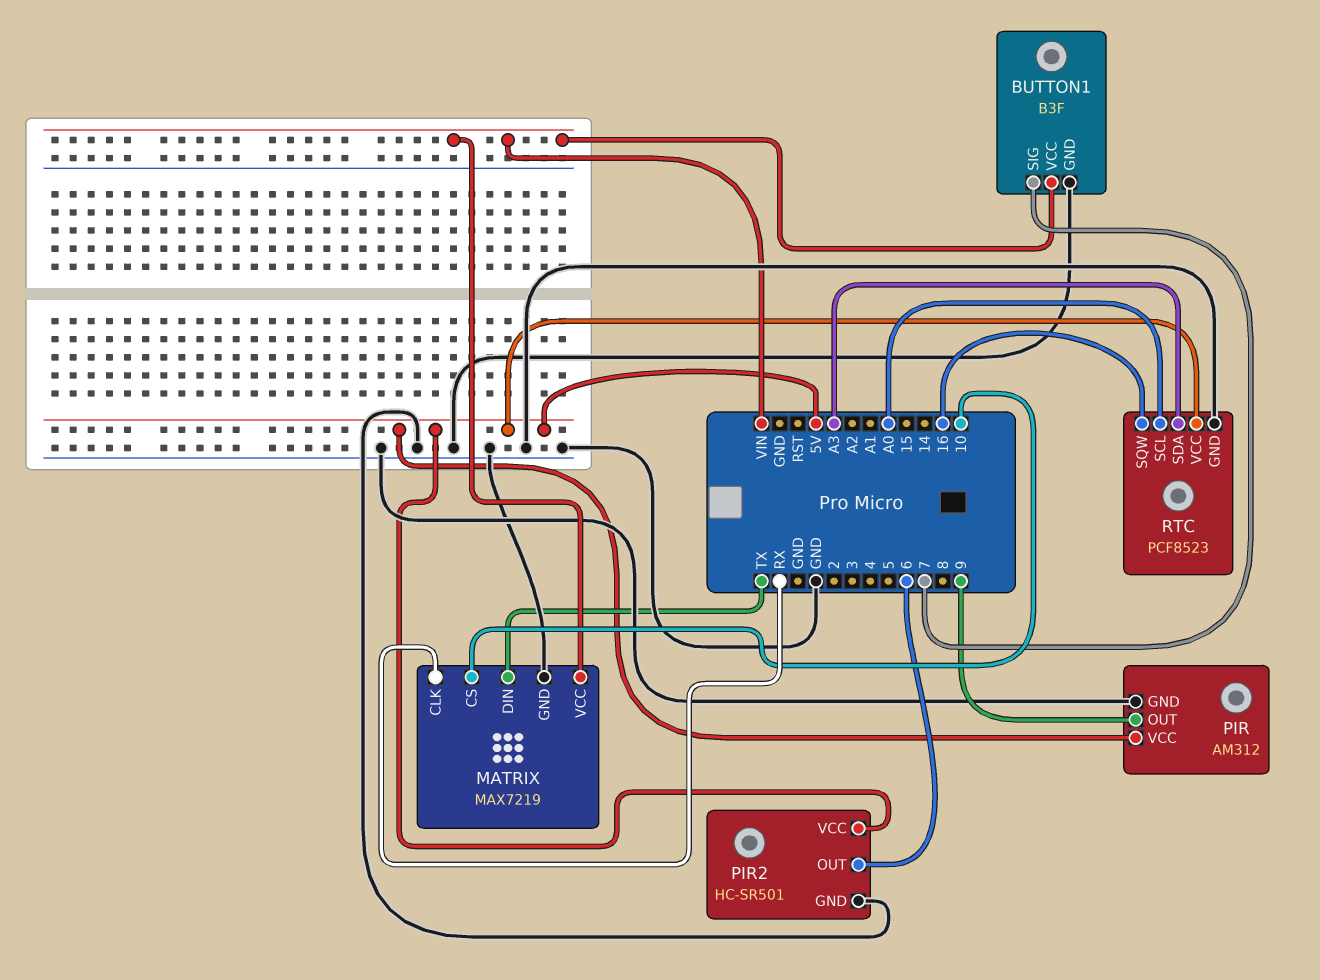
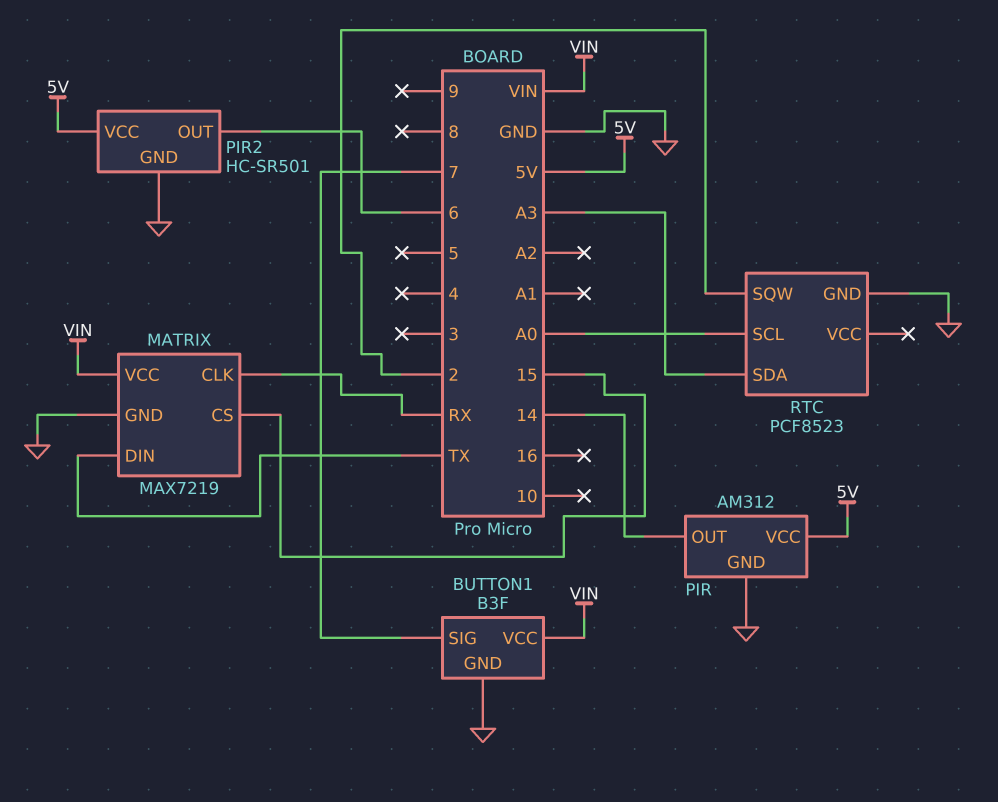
MATRIX pin CS: 10 -> 15
PIR pin OUT: 9 -> 14
RTC pin SQW: 16 -> 2
RTC pin VCC: 5V -> none

